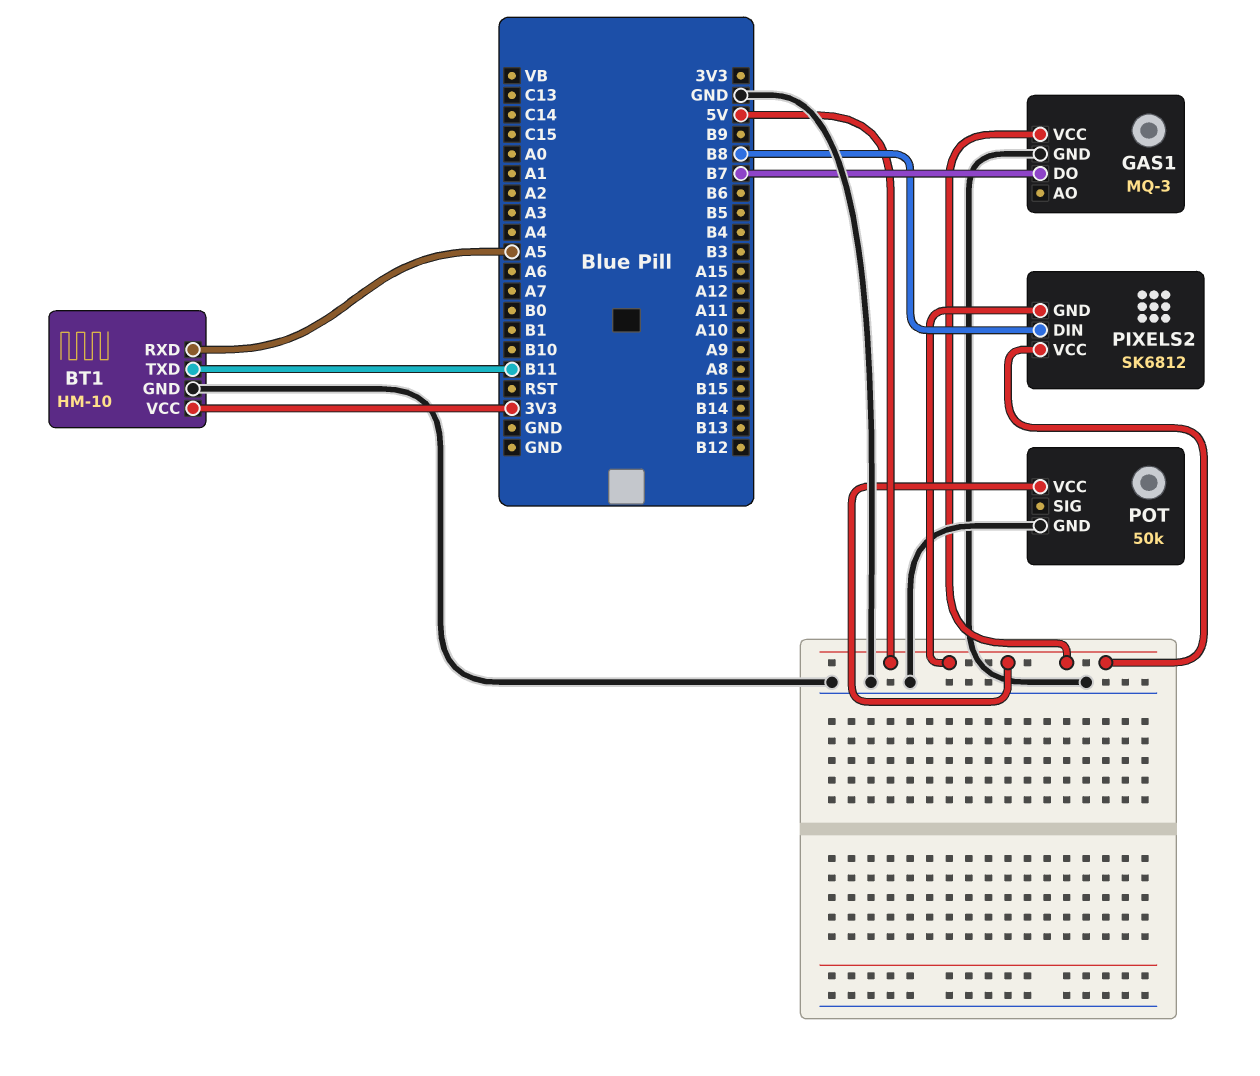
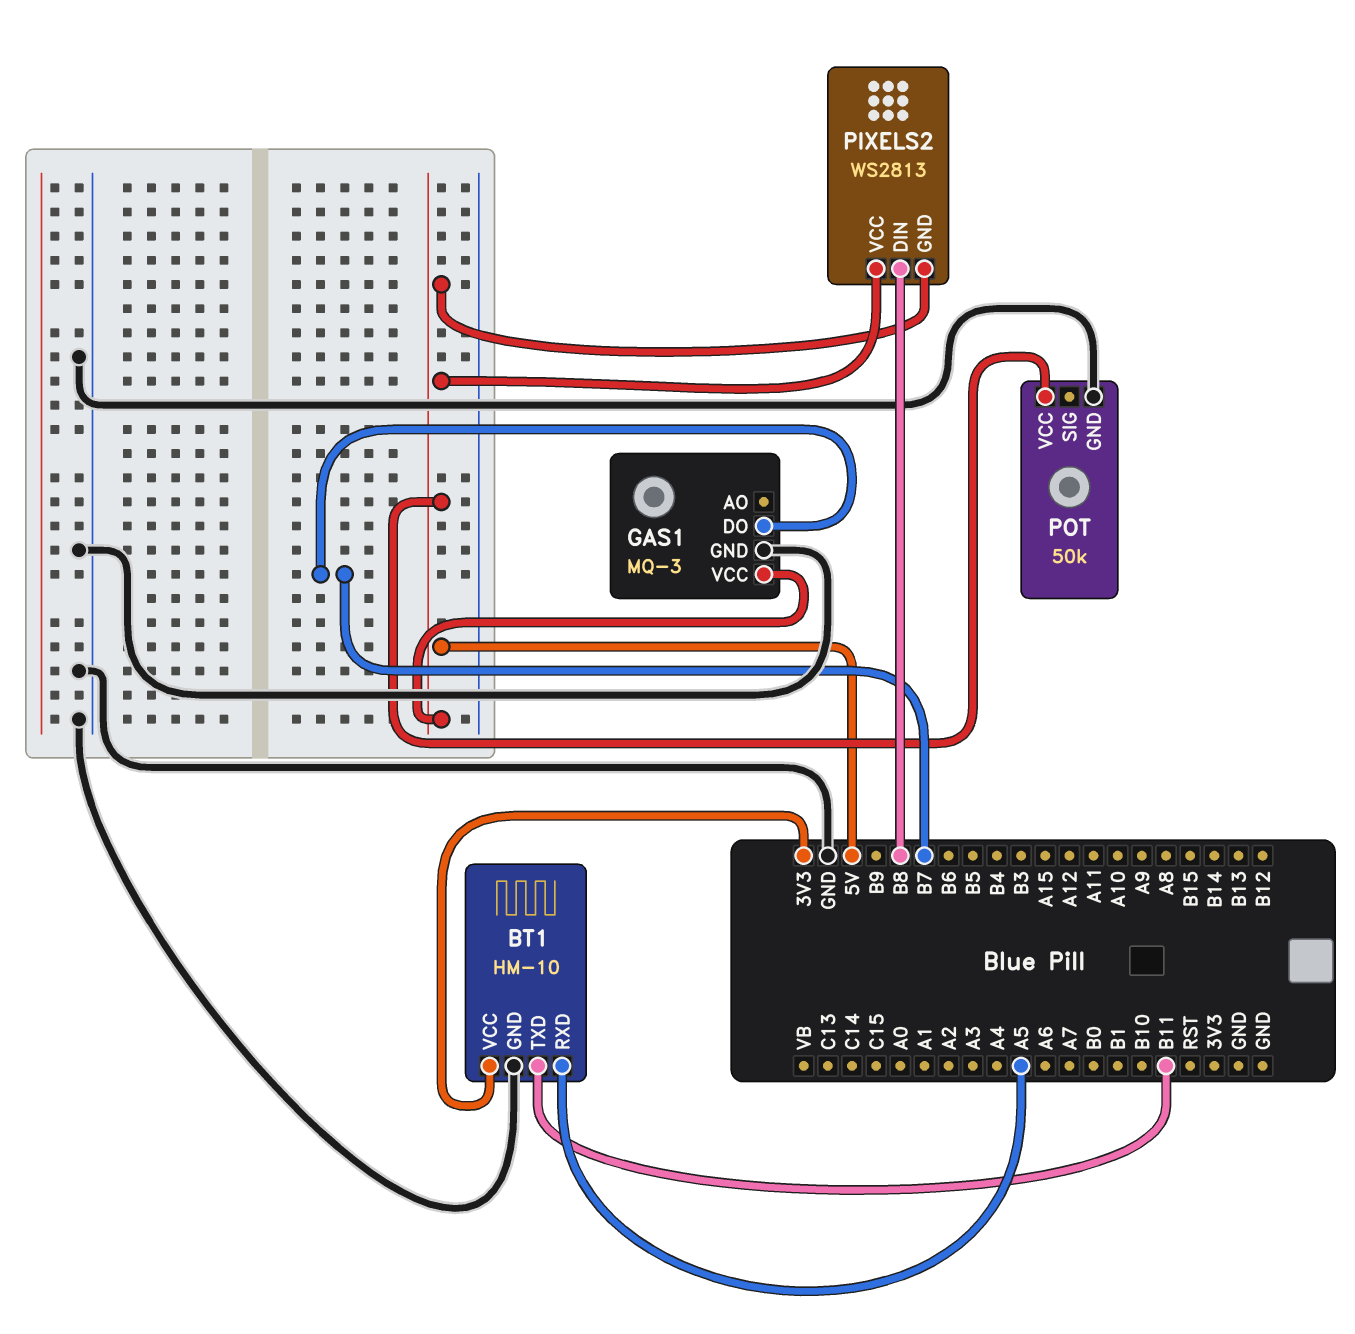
PIXELS2: SK6812 -> WS2813

